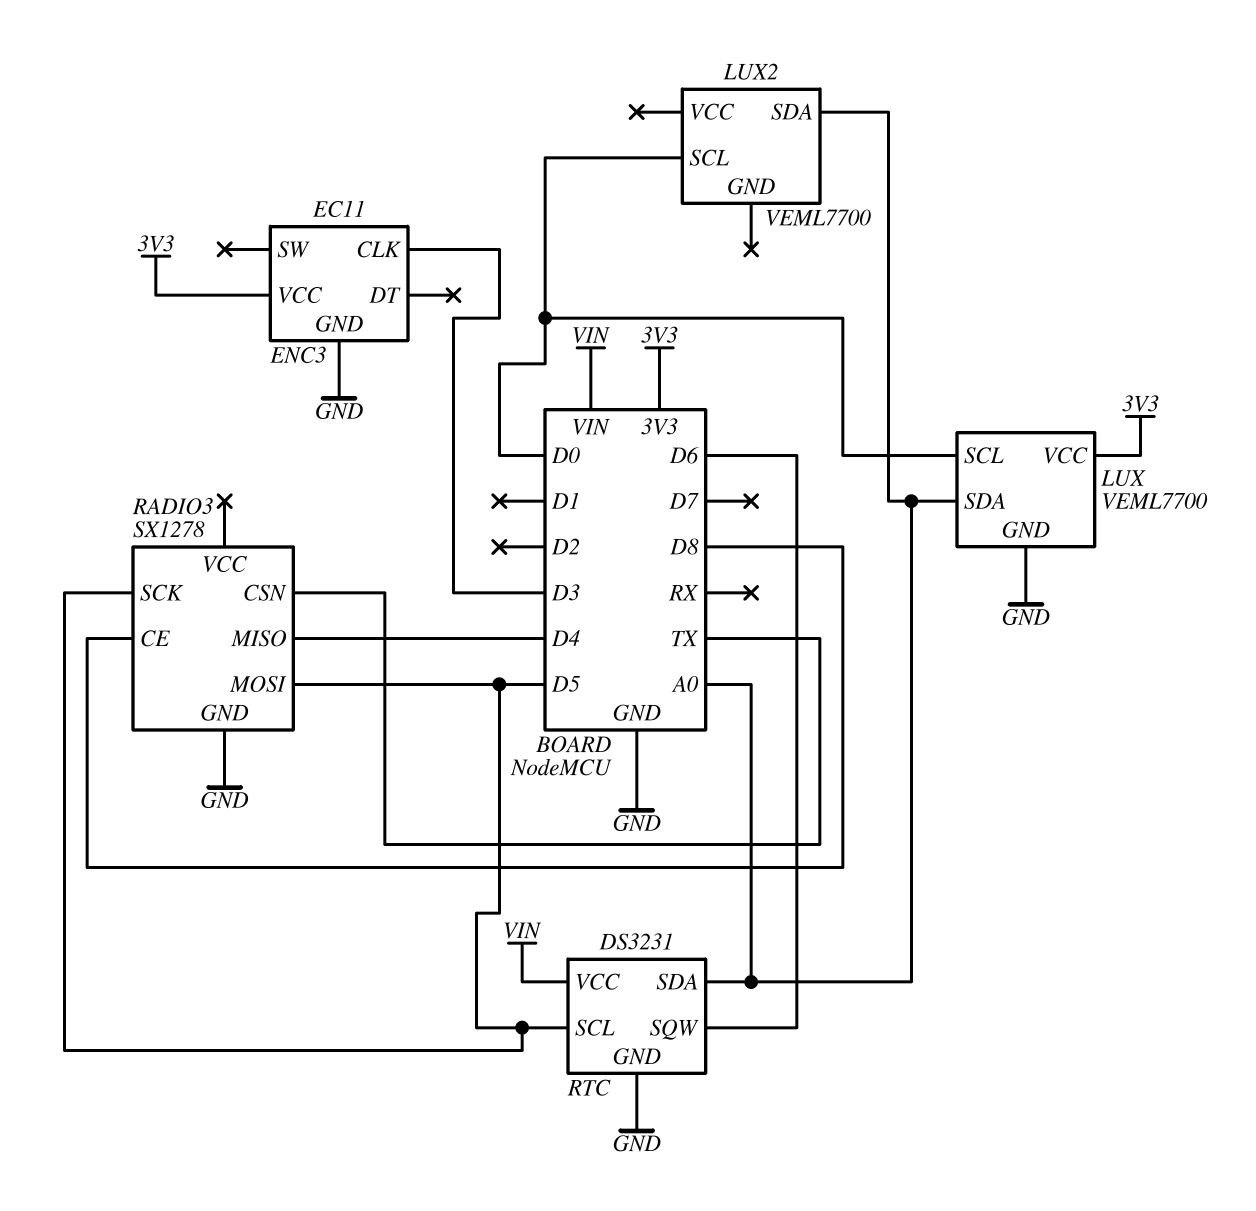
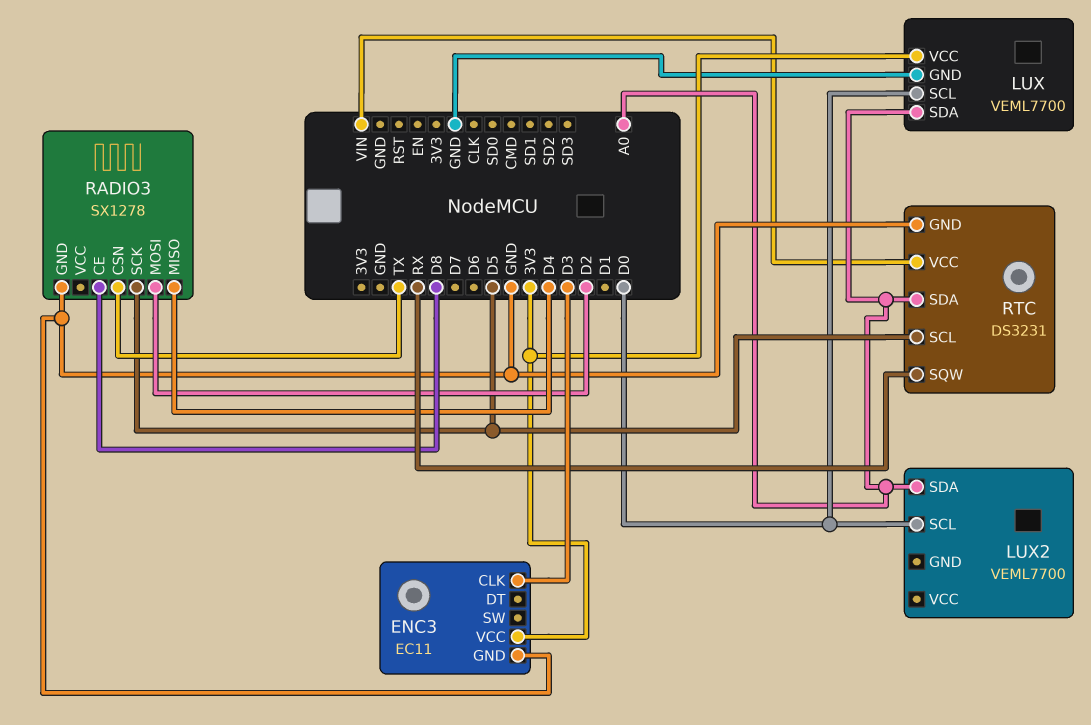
RADIO3 pin MOSI: D5 -> D2
RTC pin SQW: D6 -> RX

